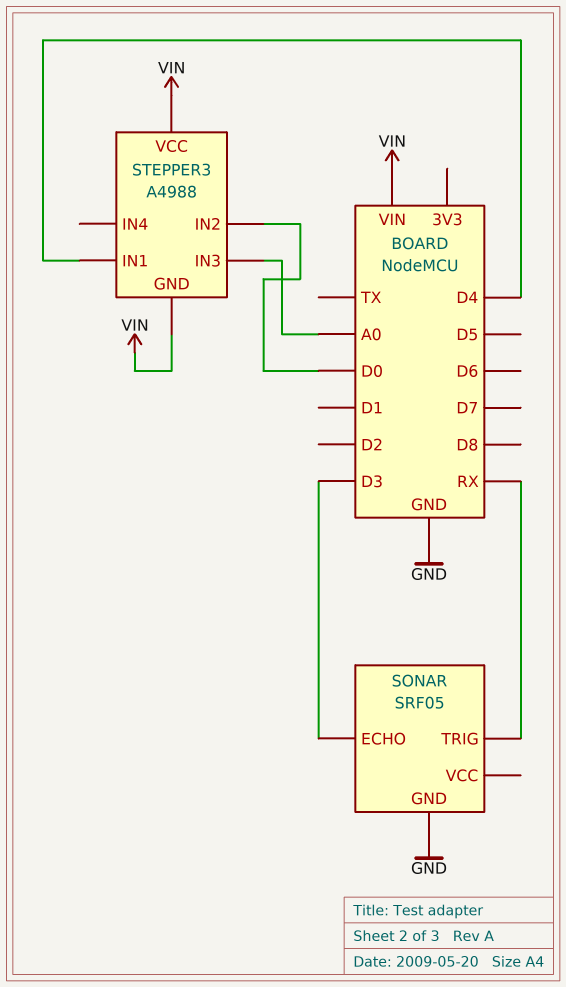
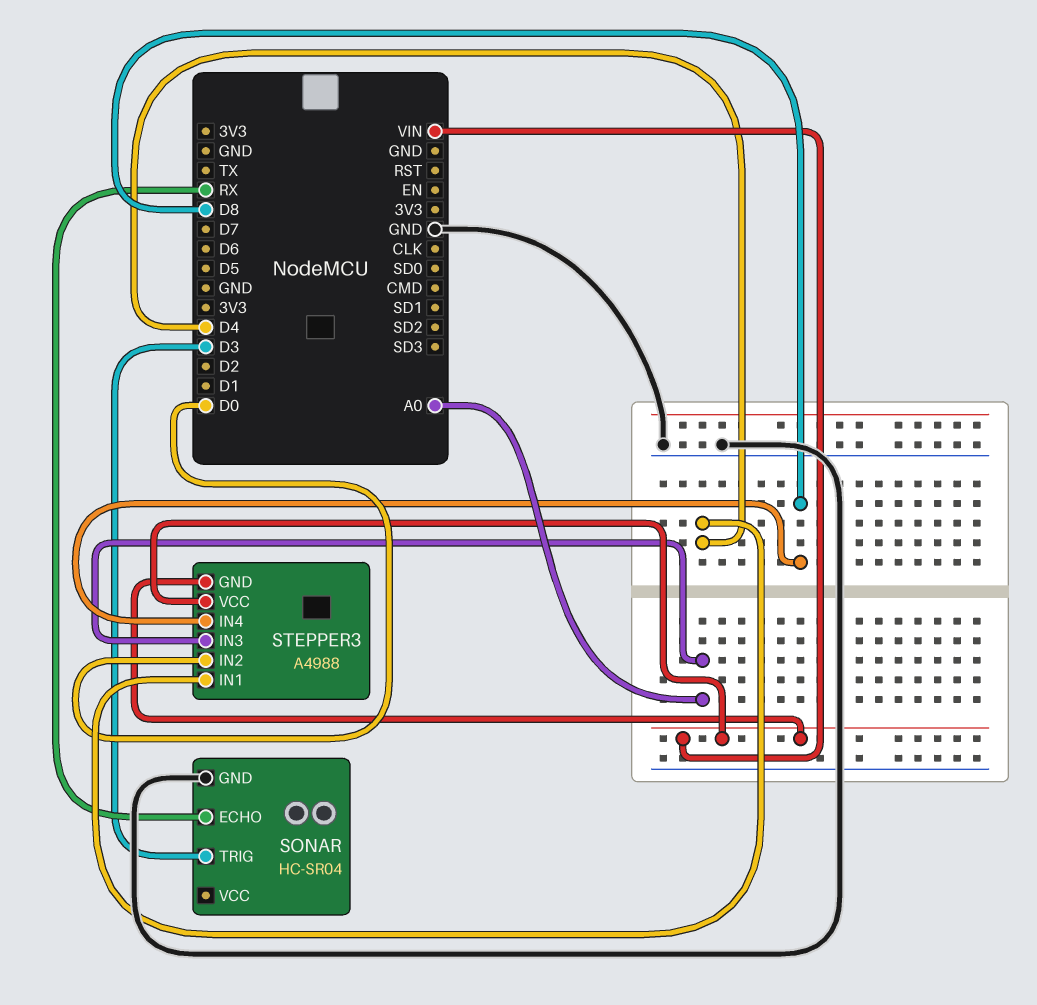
SONAR: SRF05 -> HC-SR04
SONAR pin ECHO: D3 -> RX
SONAR pin TRIG: RX -> D3
STEPPER3 pin IN4: none -> D8

